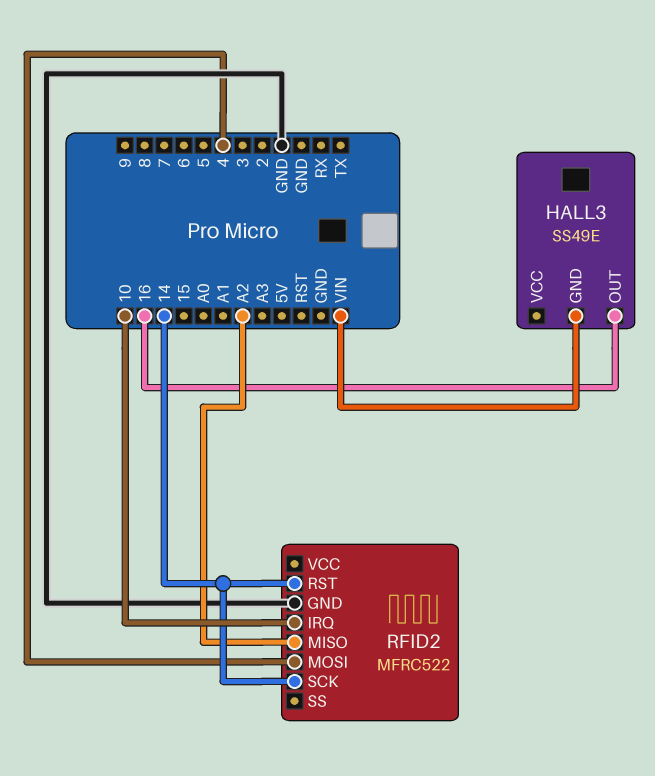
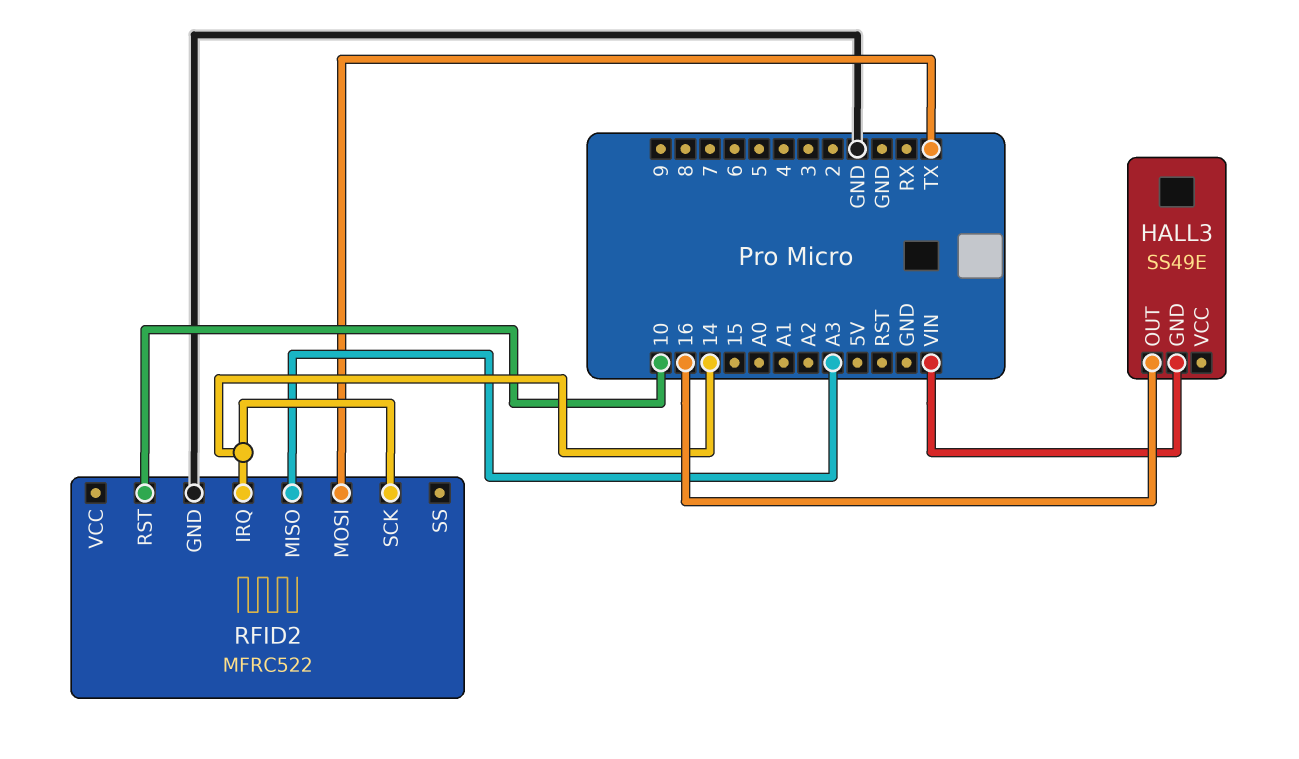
RFID2 pin IRQ: 10 -> 14
RFID2 pin MISO: A2 -> A3
RFID2 pin MOSI: 4 -> TX
RFID2 pin RST: 14 -> 10

